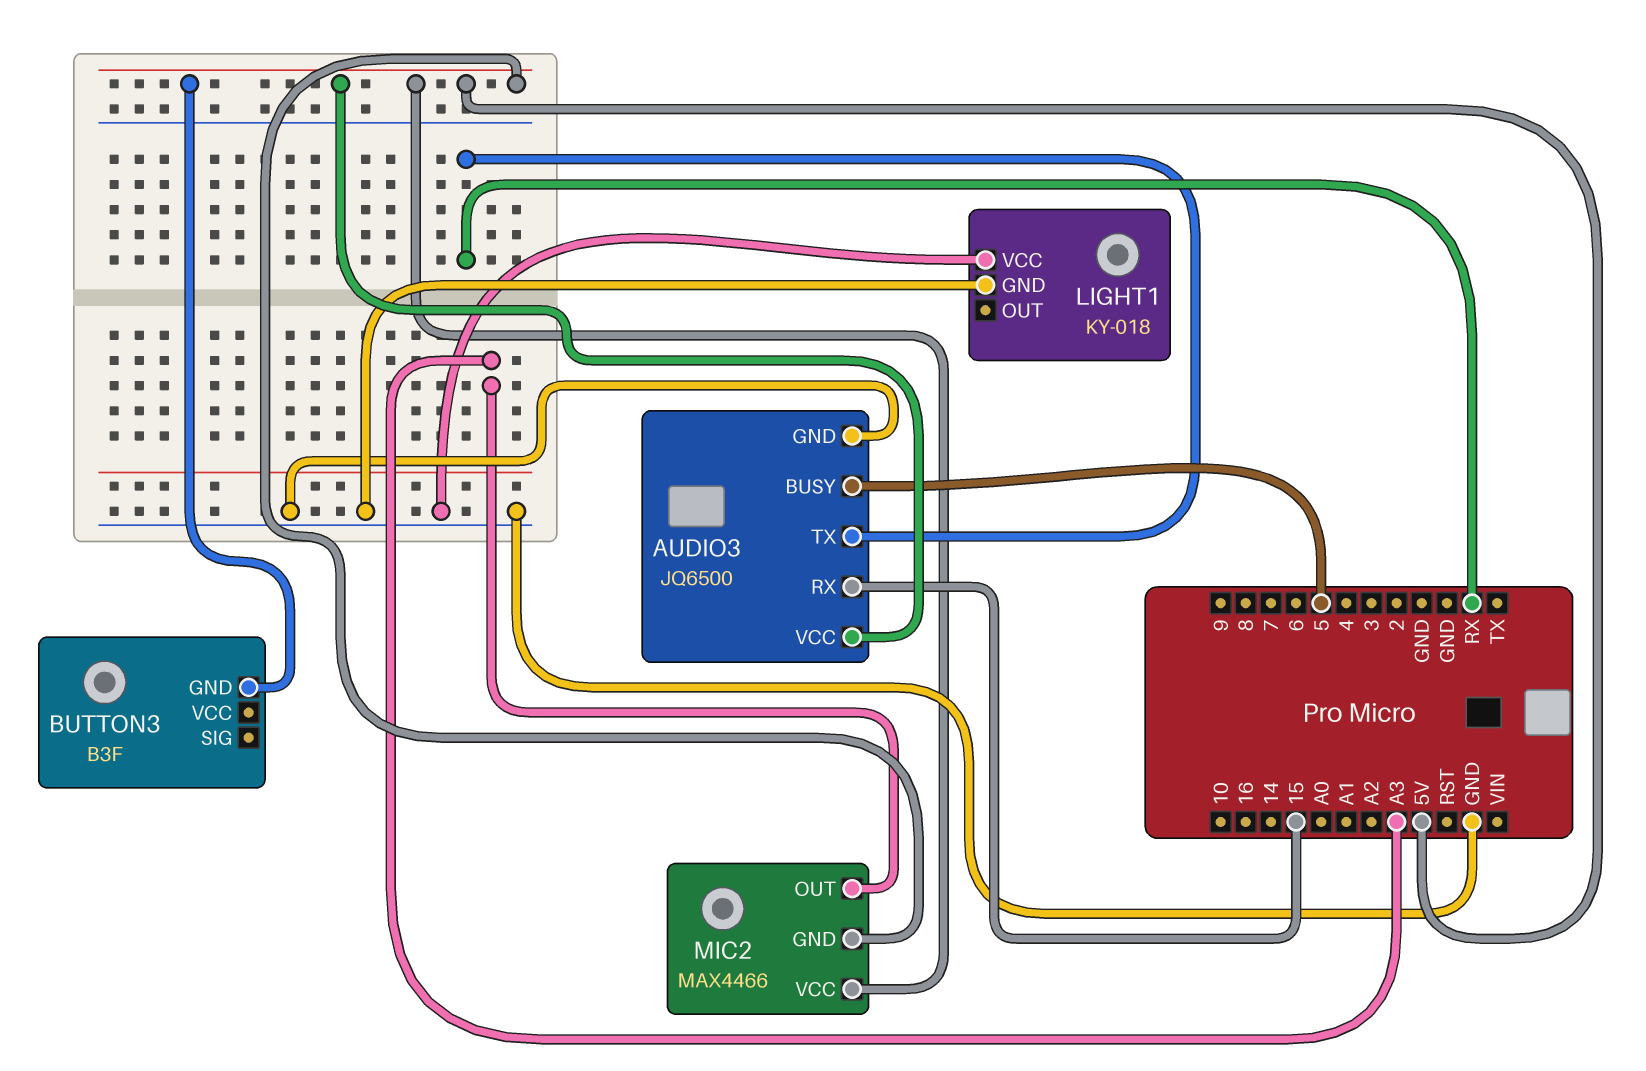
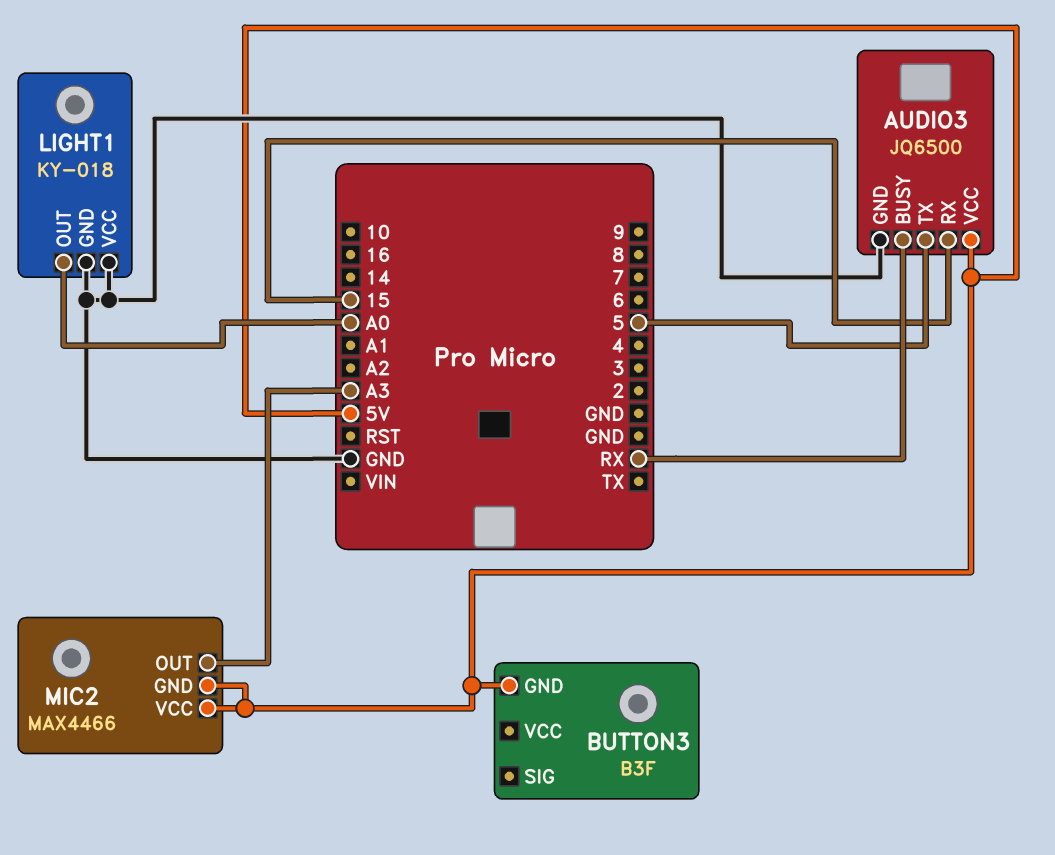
AUDIO3 pin BUSY: 5 -> RX
AUDIO3 pin TX: RX -> 5
LIGHT1 pin OUT: none -> A0

